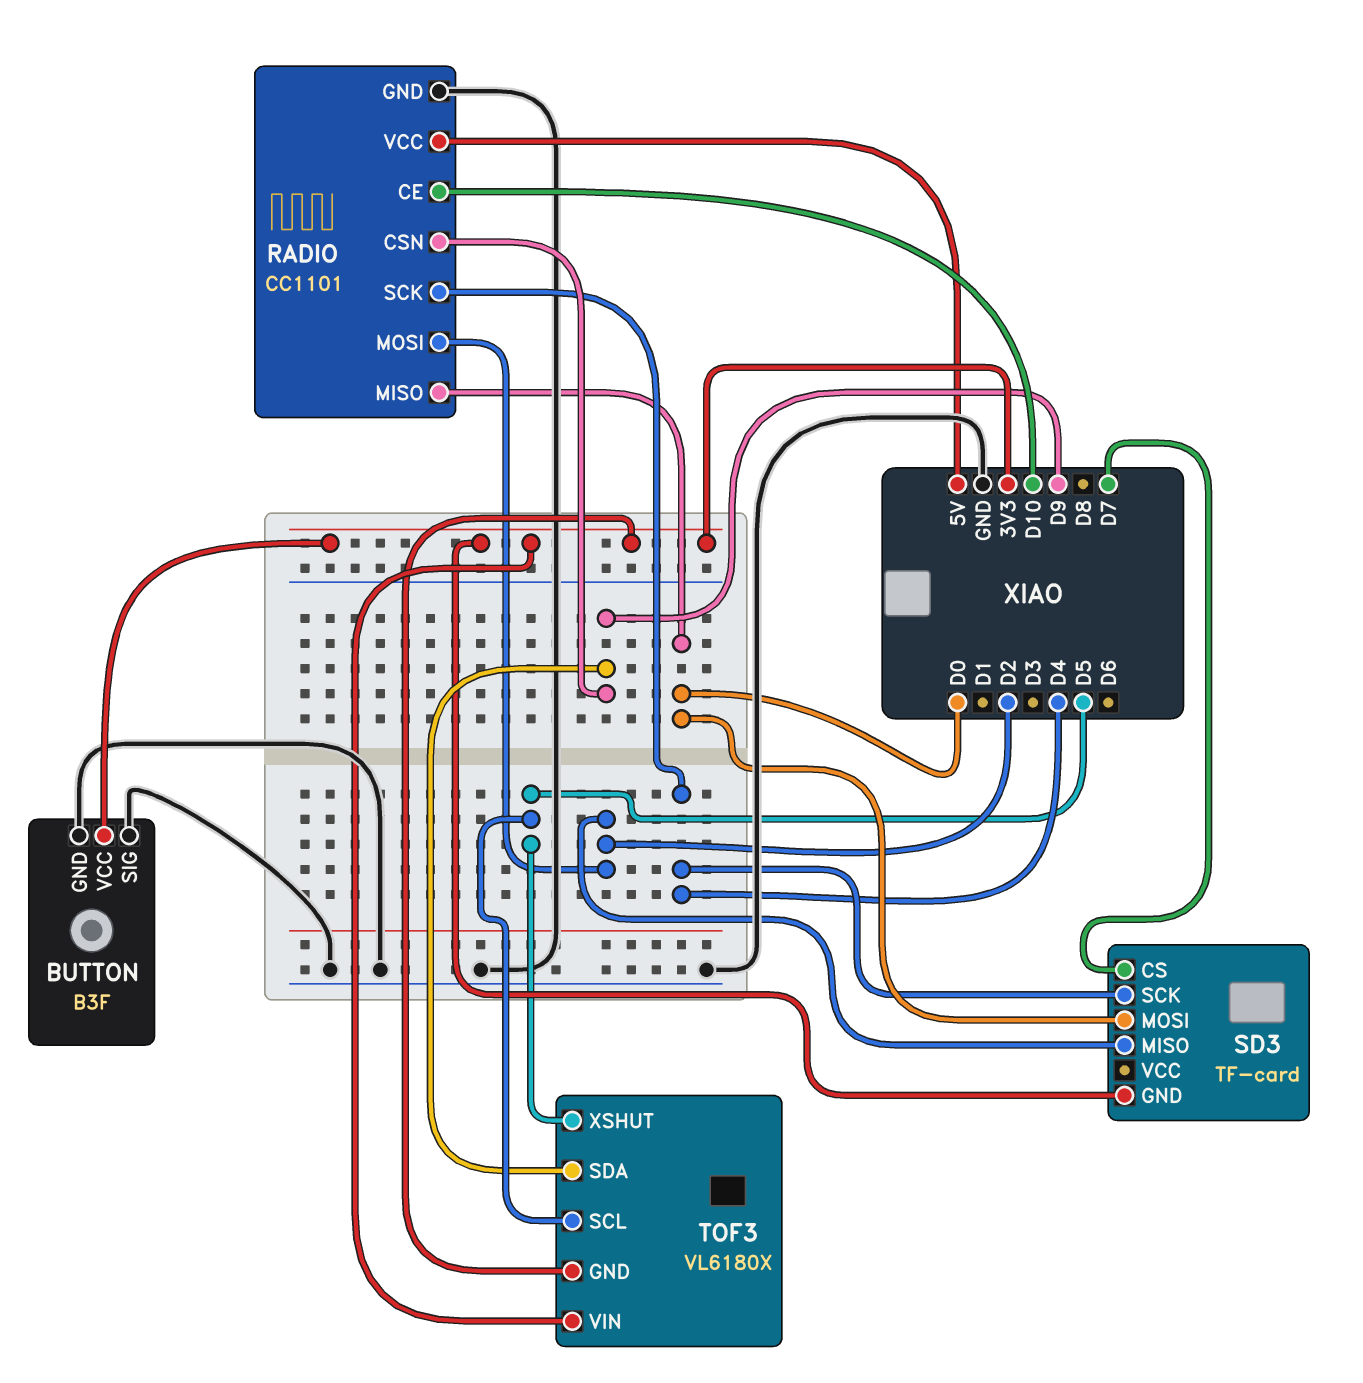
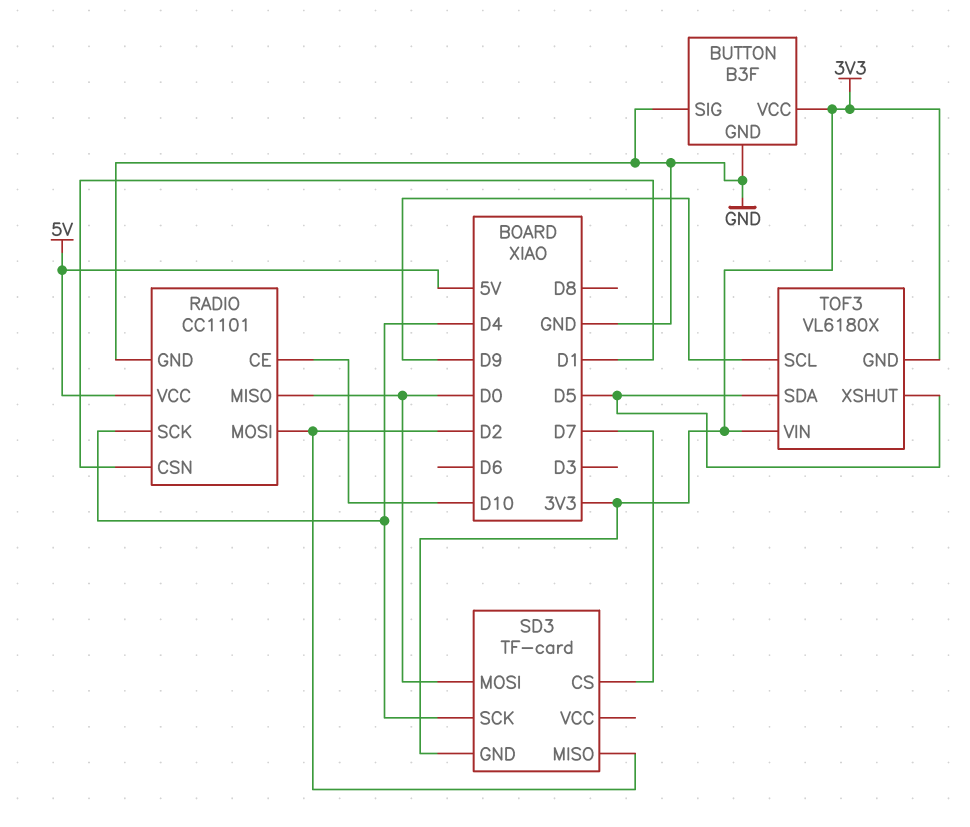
RADIO pin CSN: D9 -> D1
TOF3 pin SCL: D5 -> D9
TOF3 pin SDA: D9 -> D5

